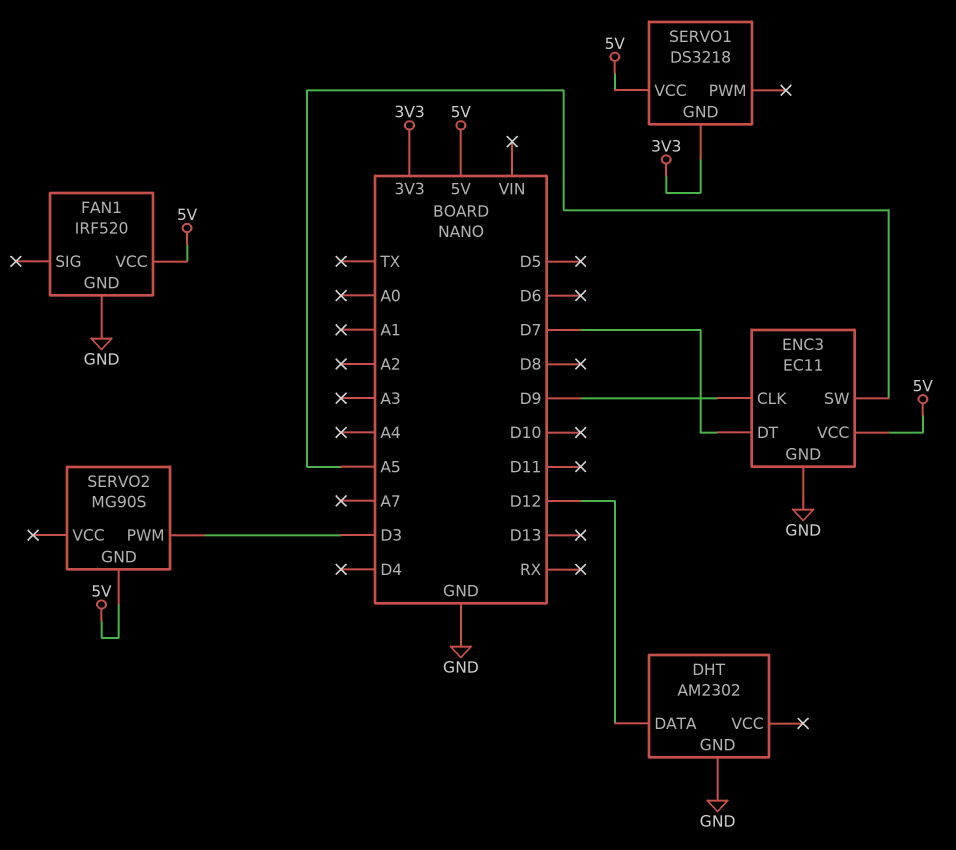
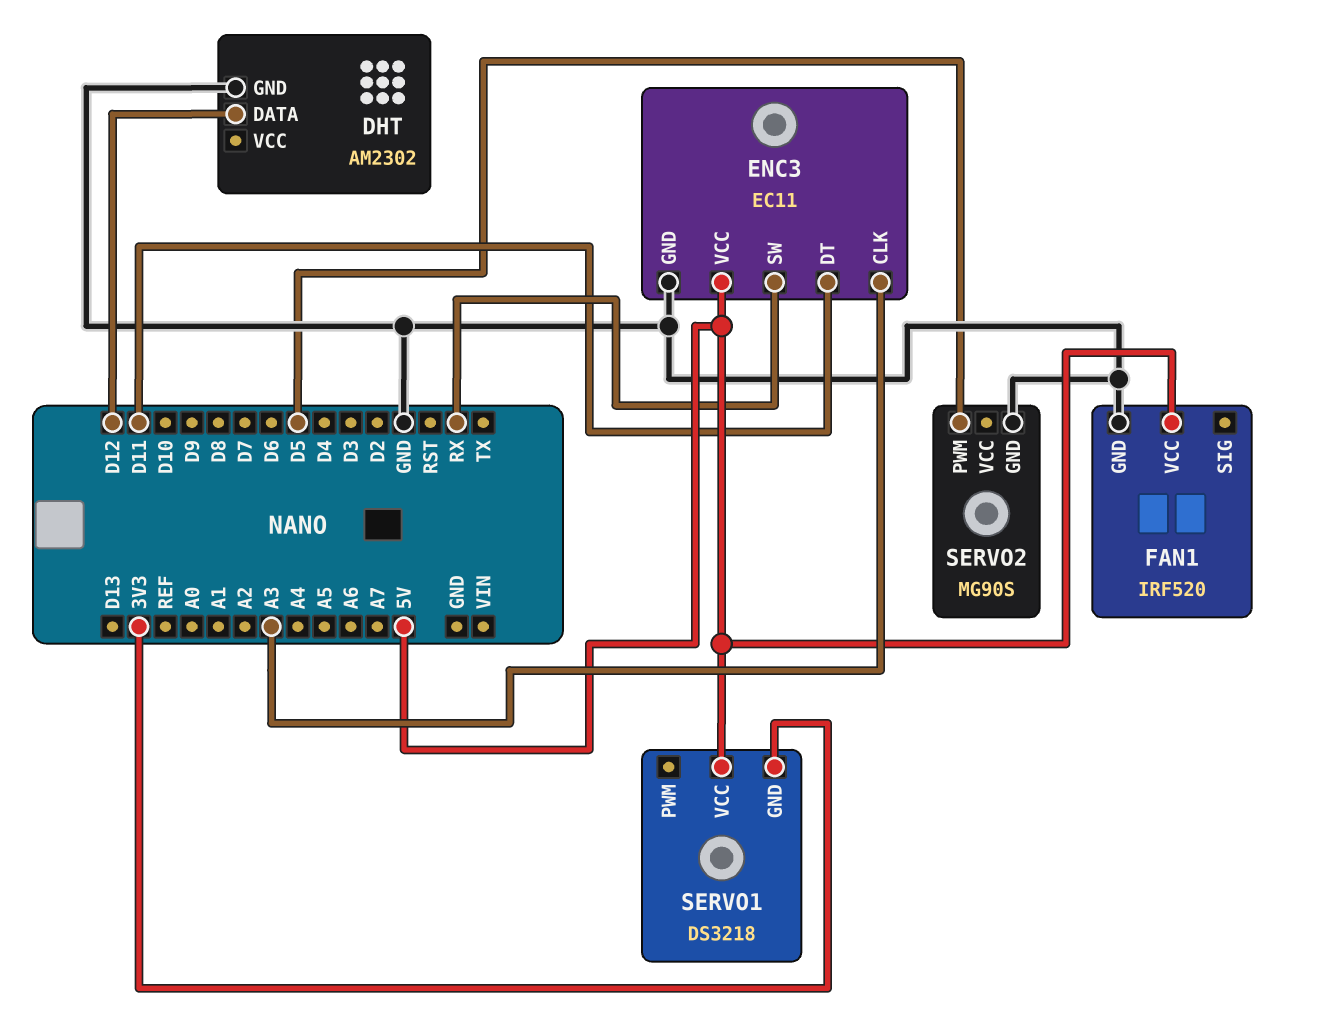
ENC3 pin CLK: D9 -> A3
ENC3 pin DT: D7 -> D11
ENC3 pin SW: A5 -> RX
SERVO2 pin GND: 5V -> GND
SERVO2 pin PWM: D3 -> D5

